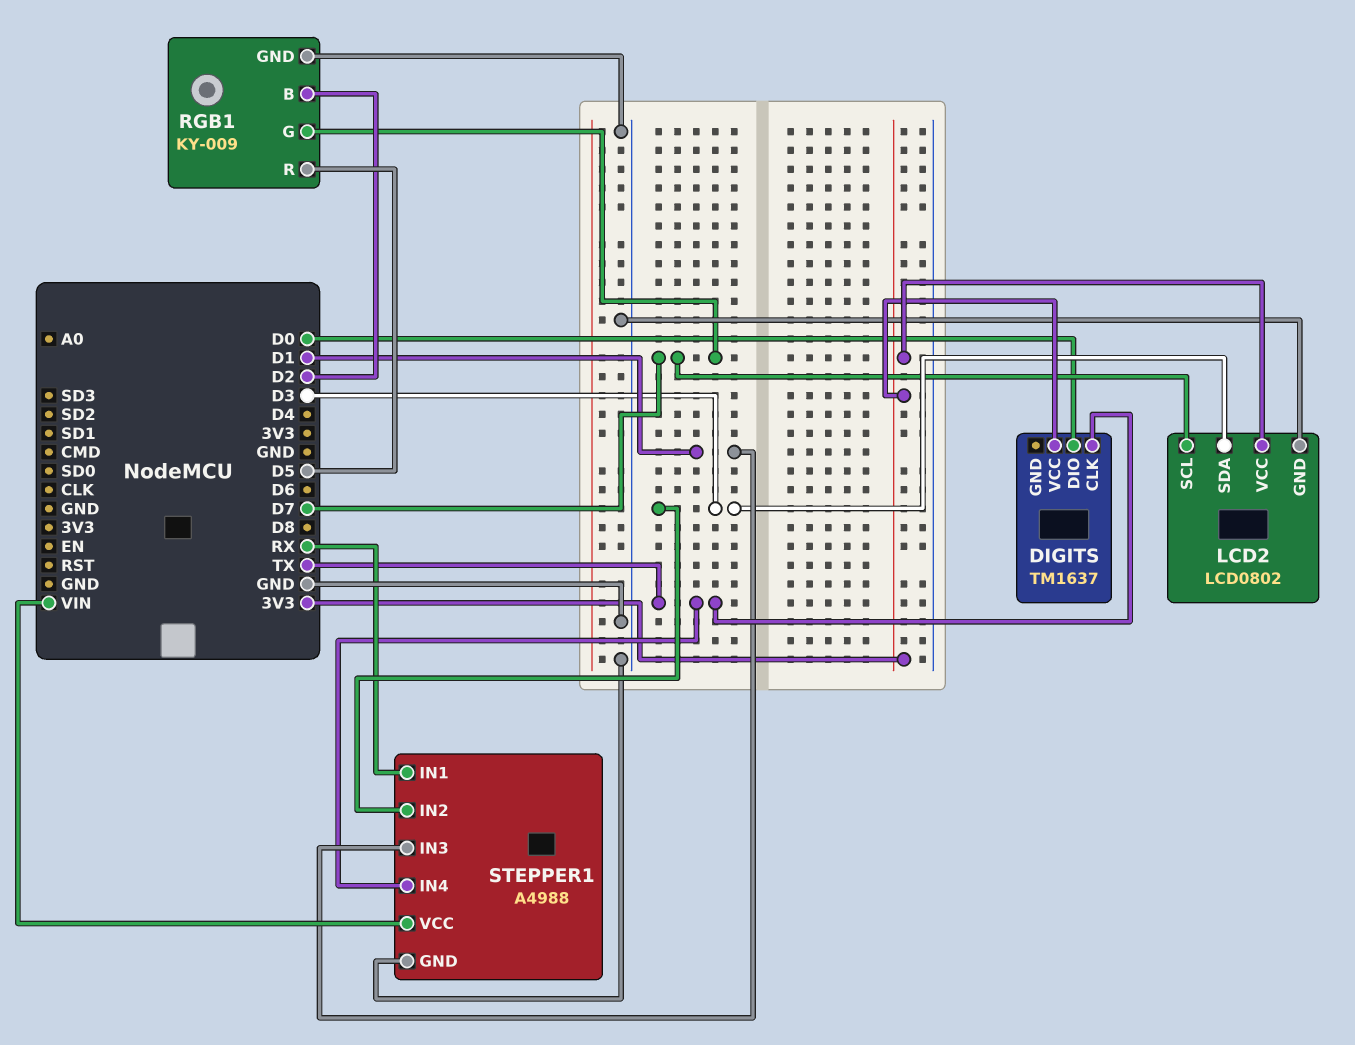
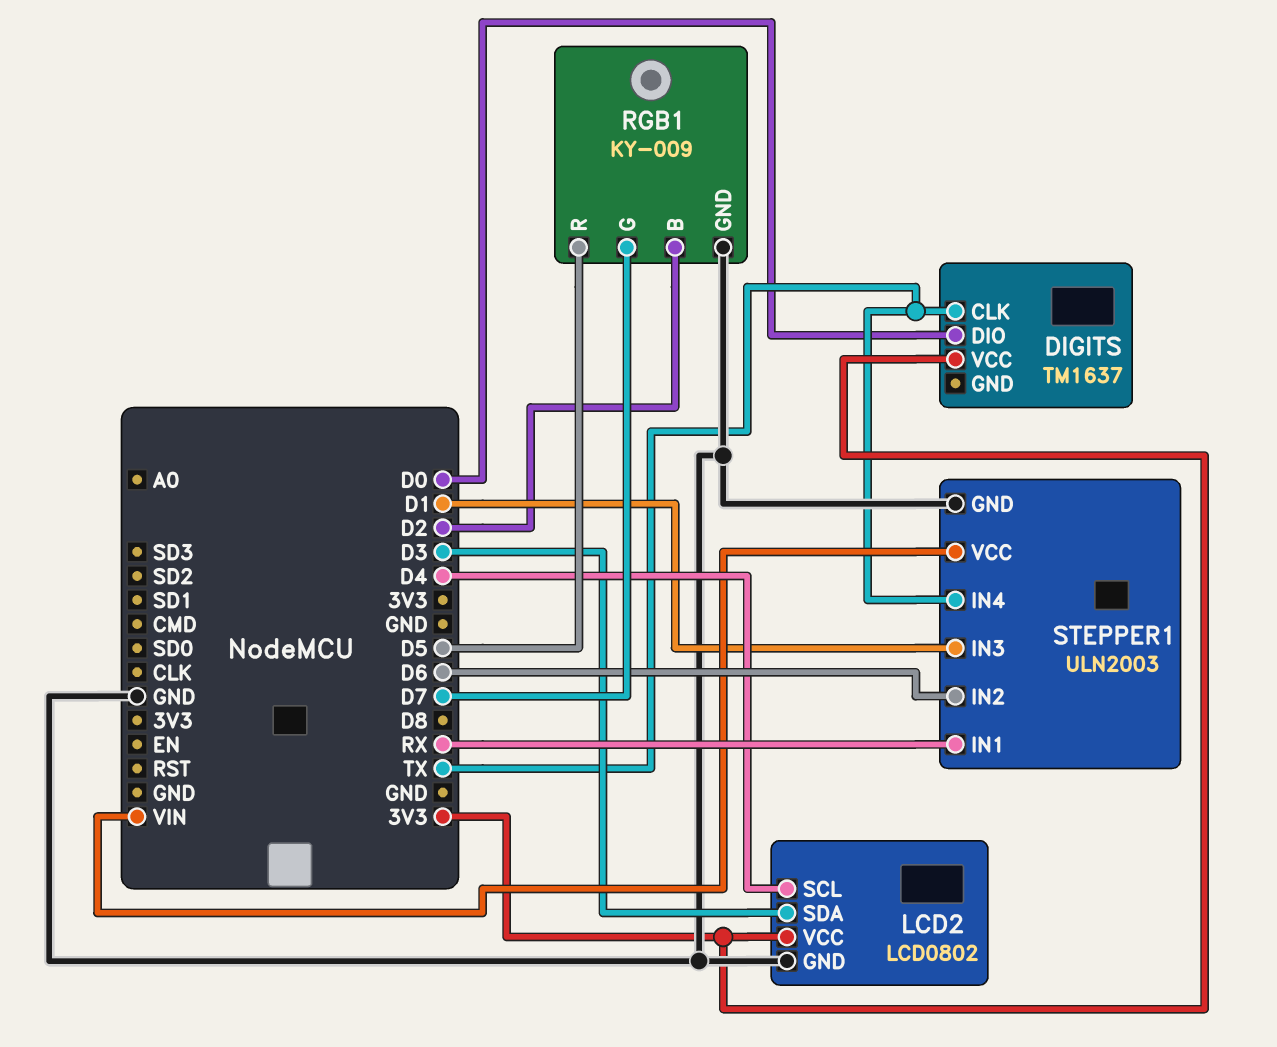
LCD2 pin SCL: D7 -> D4
STEPPER1: A4988 -> ULN2003
STEPPER1 pin IN2: D3 -> D6

